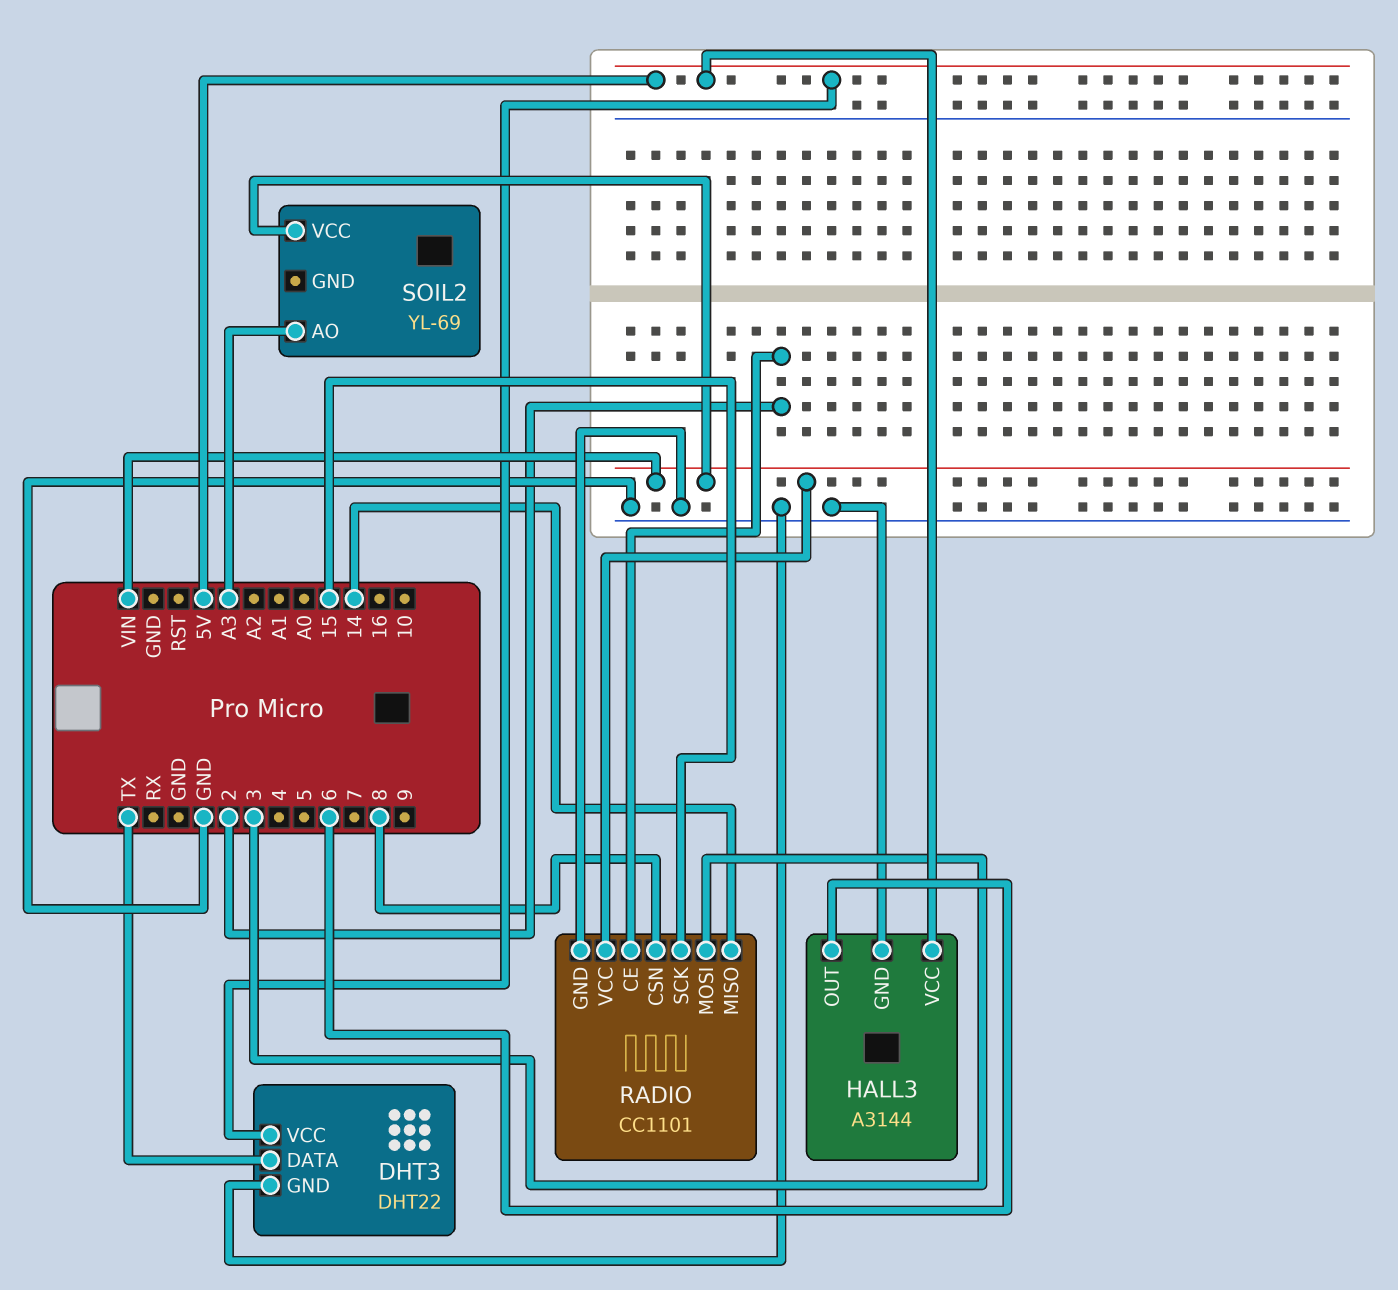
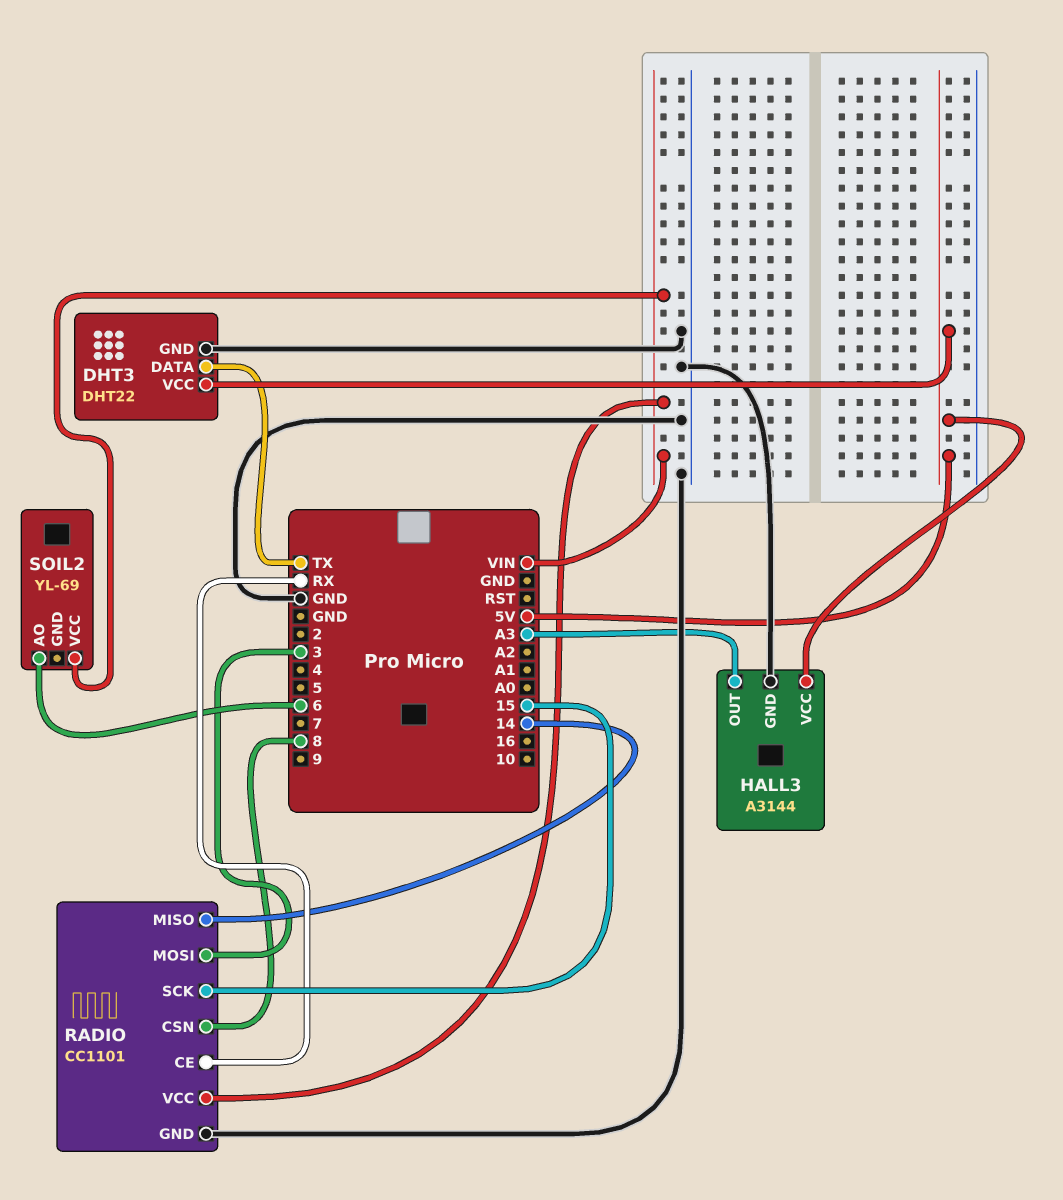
HALL3 pin OUT: 6 -> A3
RADIO pin CE: 2 -> RX
SOIL2 pin AO: A3 -> 6

